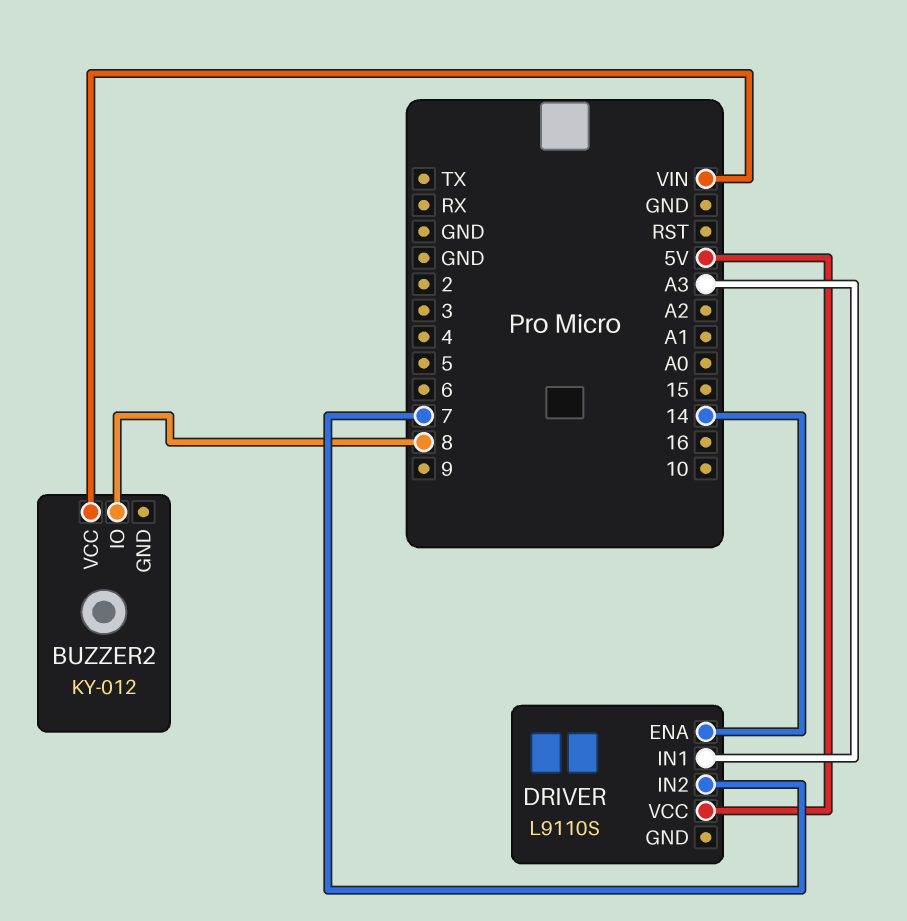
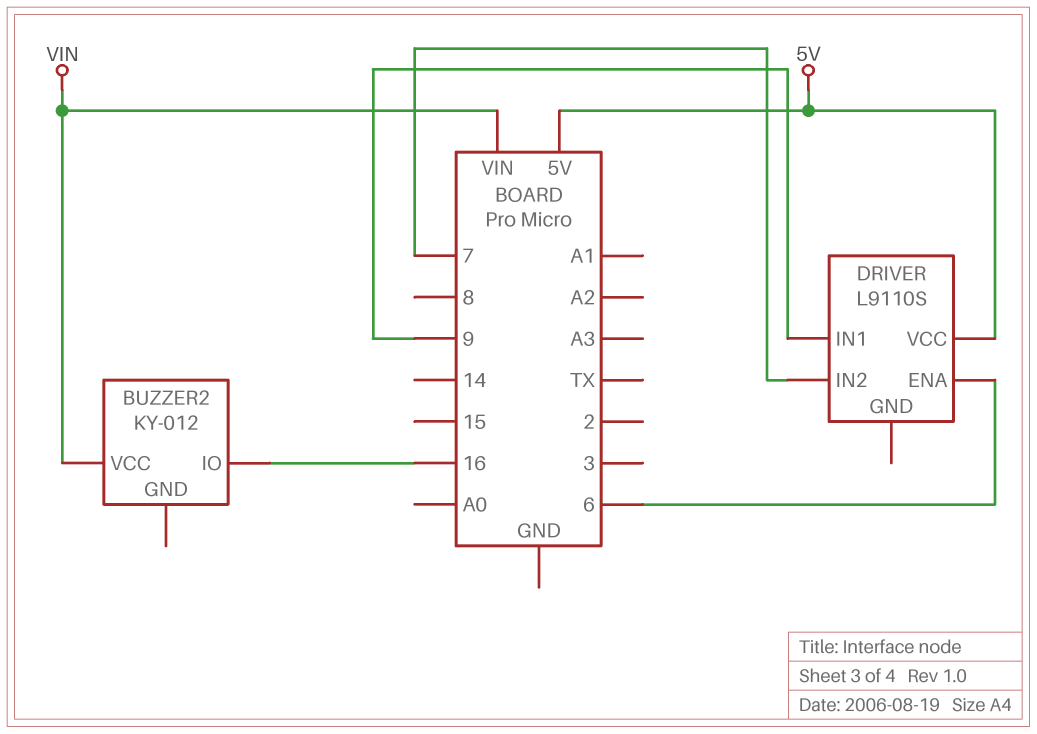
BUZZER2 pin IO: 8 -> 16
DRIVER pin ENA: 14 -> 6
DRIVER pin IN1: A3 -> 9

